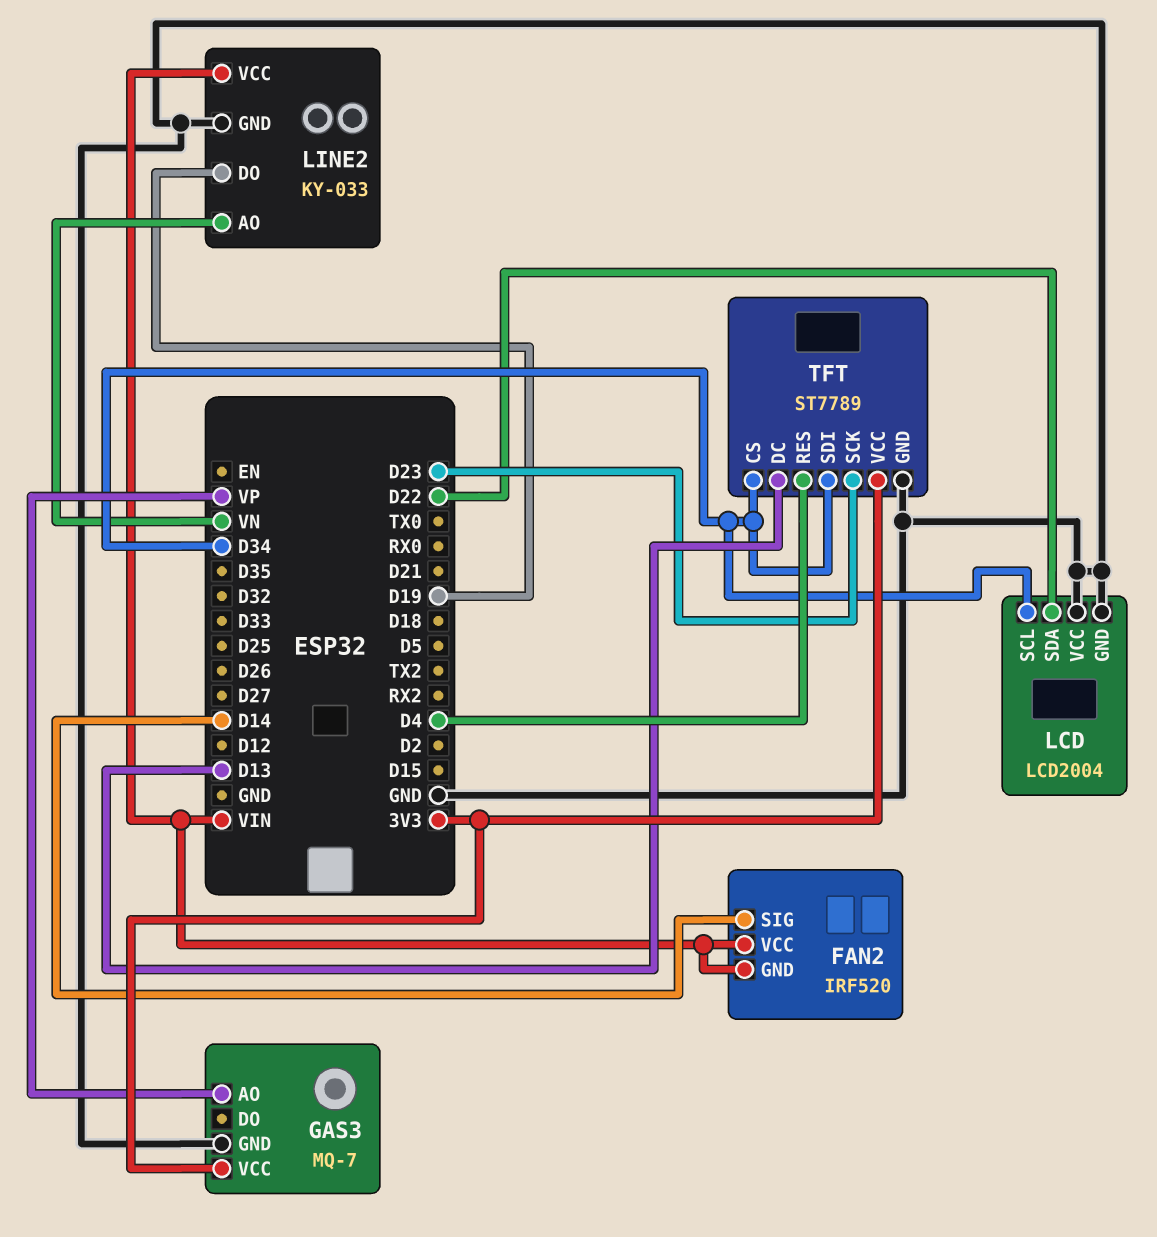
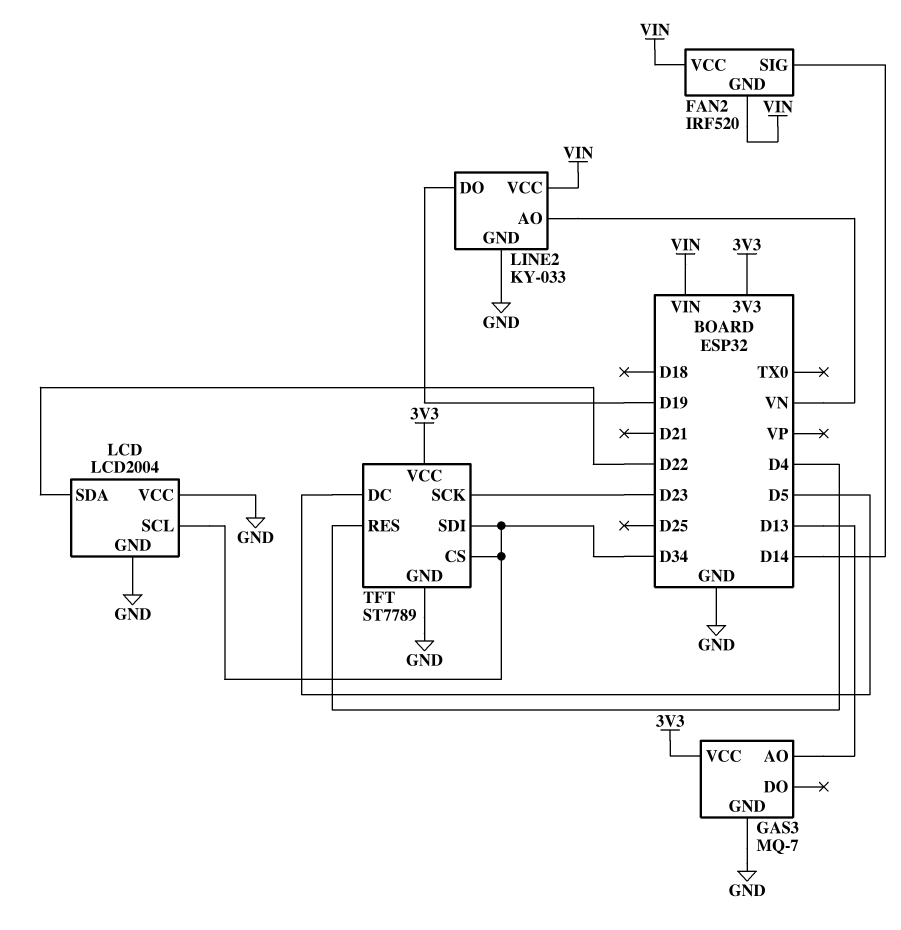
GAS3 pin AO: VP -> D13
TFT pin DC: D13 -> D5

